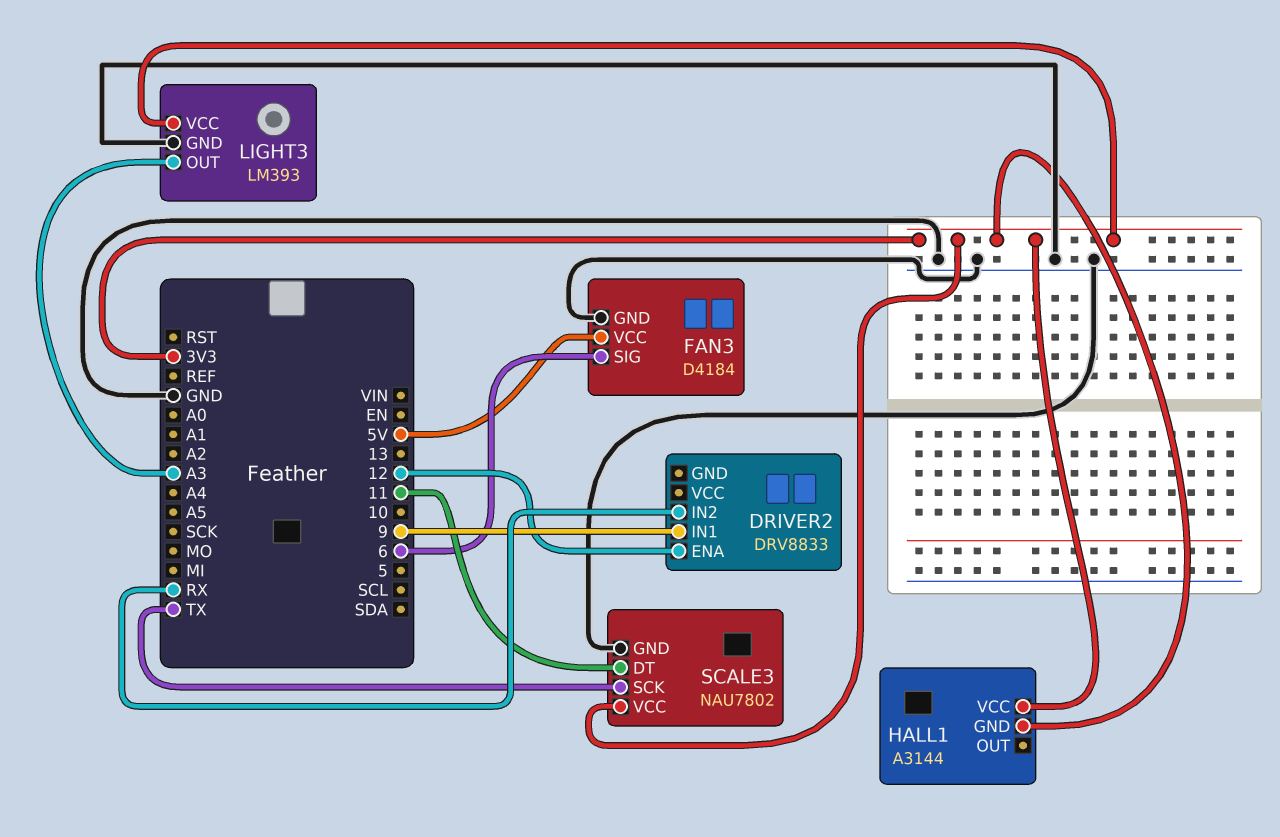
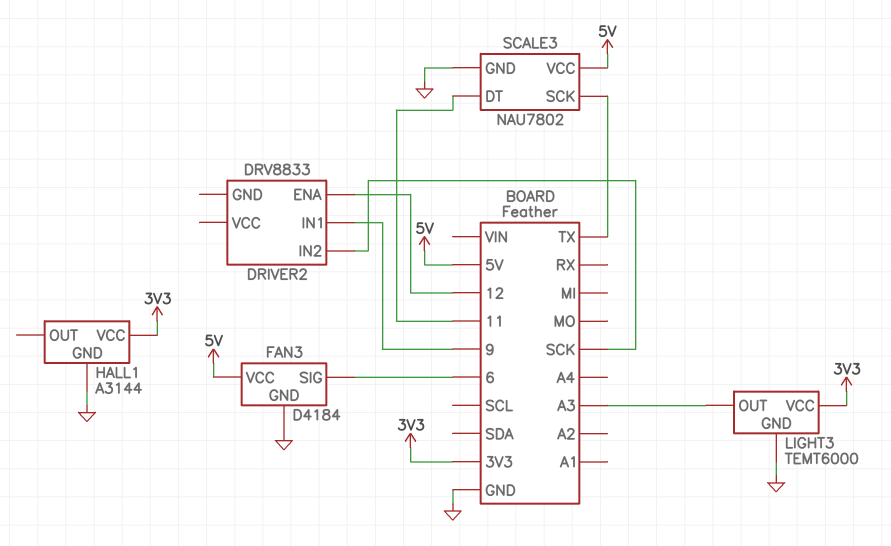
DRIVER2 pin IN2: RX -> SCK
HALL1 pin GND: 3V3 -> GND
LIGHT3: LM393 -> TEMT6000
SCALE3 pin VCC: 3V3 -> 5V

